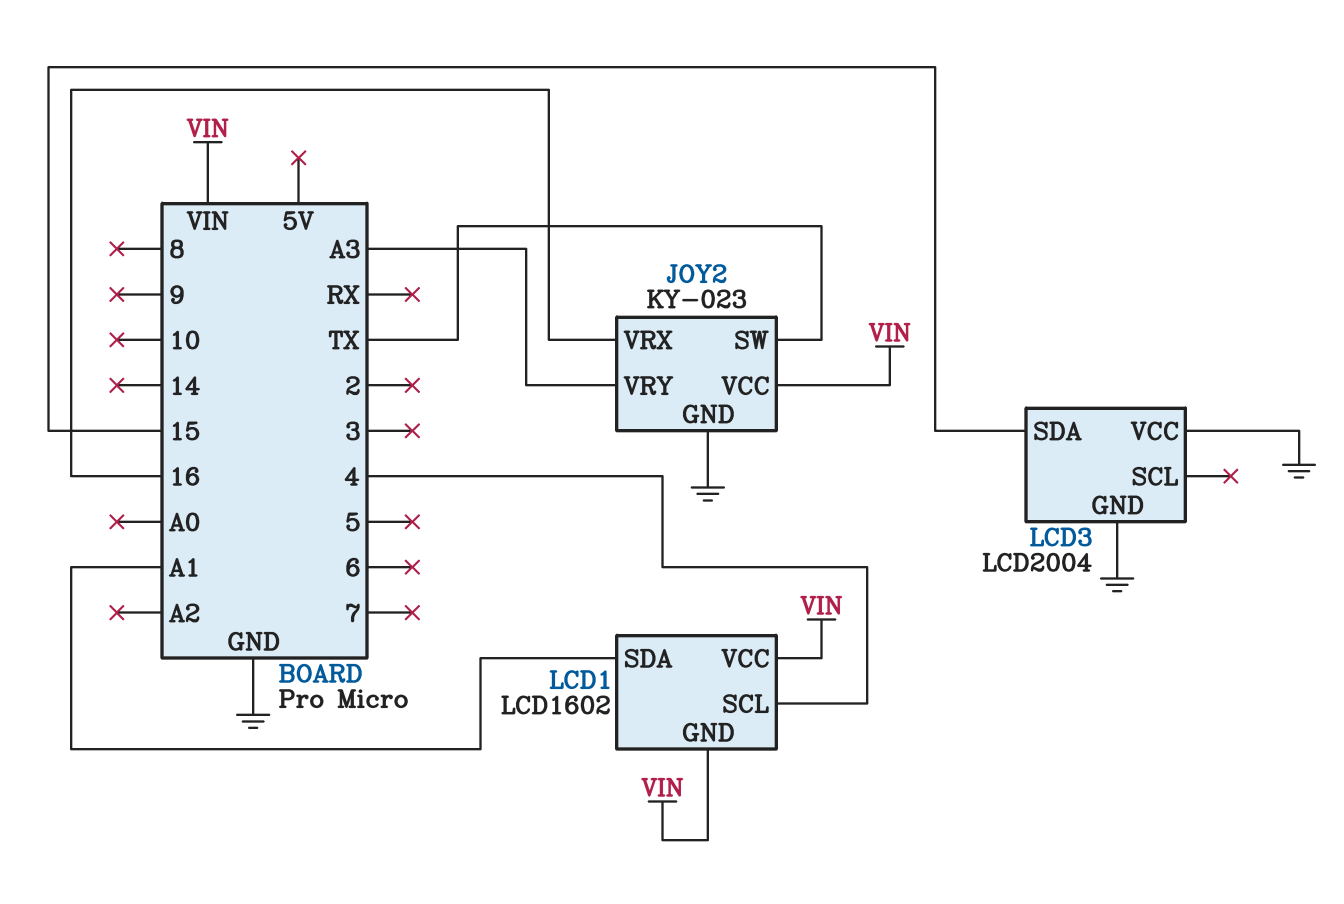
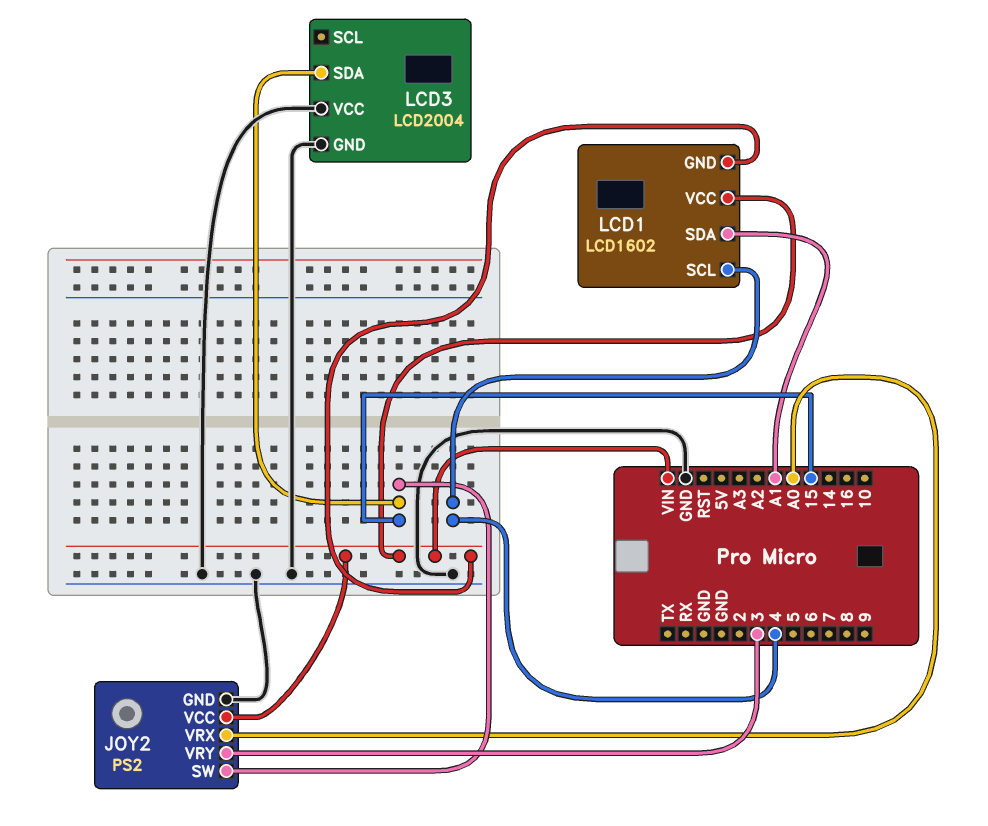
JOY2: KY-023 -> PS2
JOY2 pin SW: TX -> 15
JOY2 pin VRX: 16 -> A0
JOY2 pin VRY: A3 -> 3

